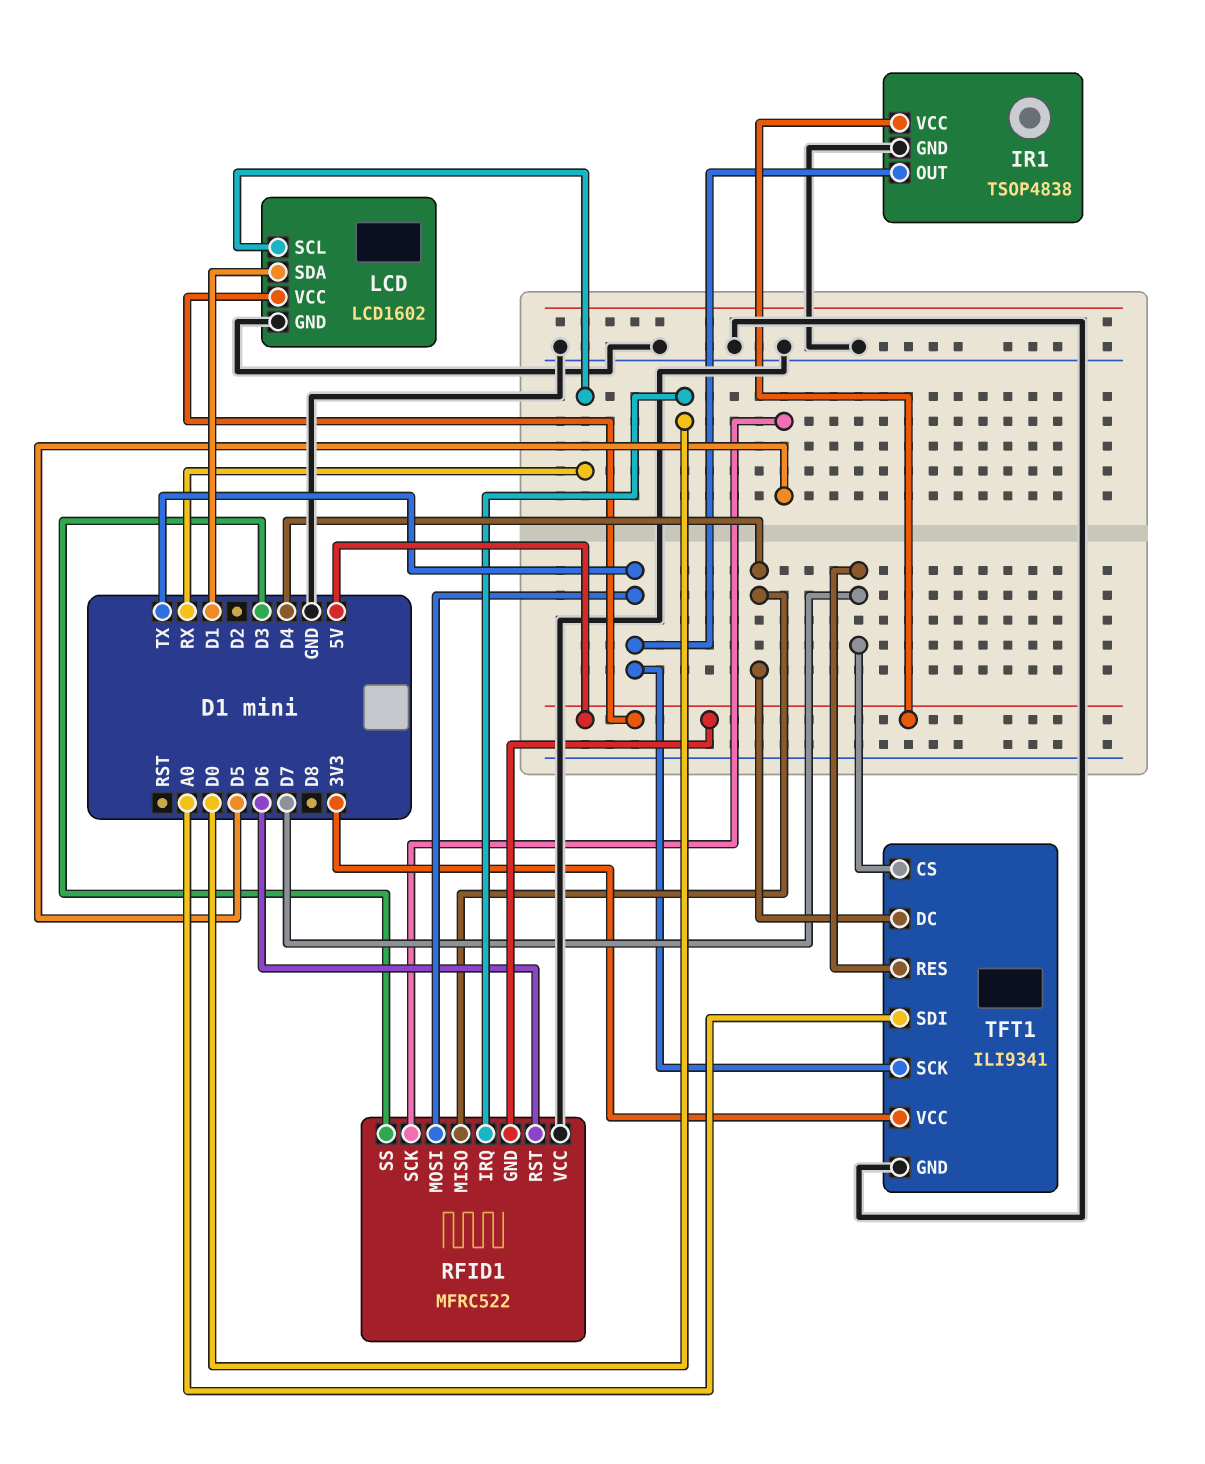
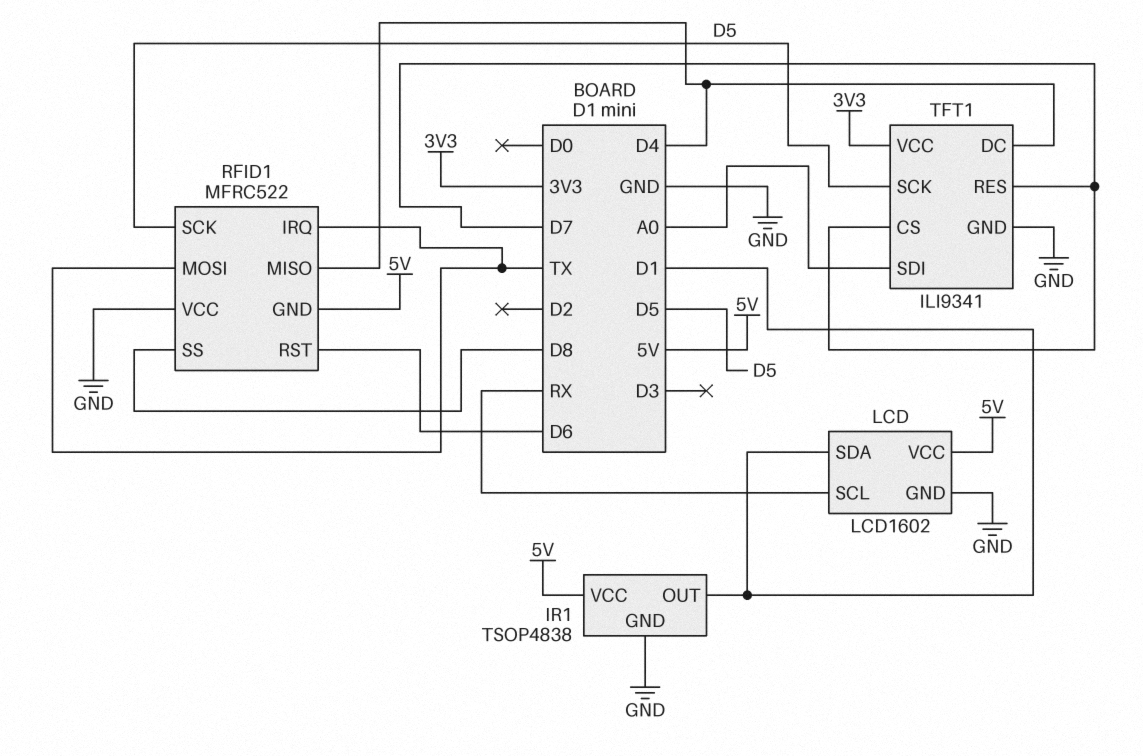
IR1 pin OUT: TX -> D1
RFID1 pin IRQ: D0 -> TX
RFID1 pin SS: D3 -> D8
TFT1 pin SCK: TX -> D5

